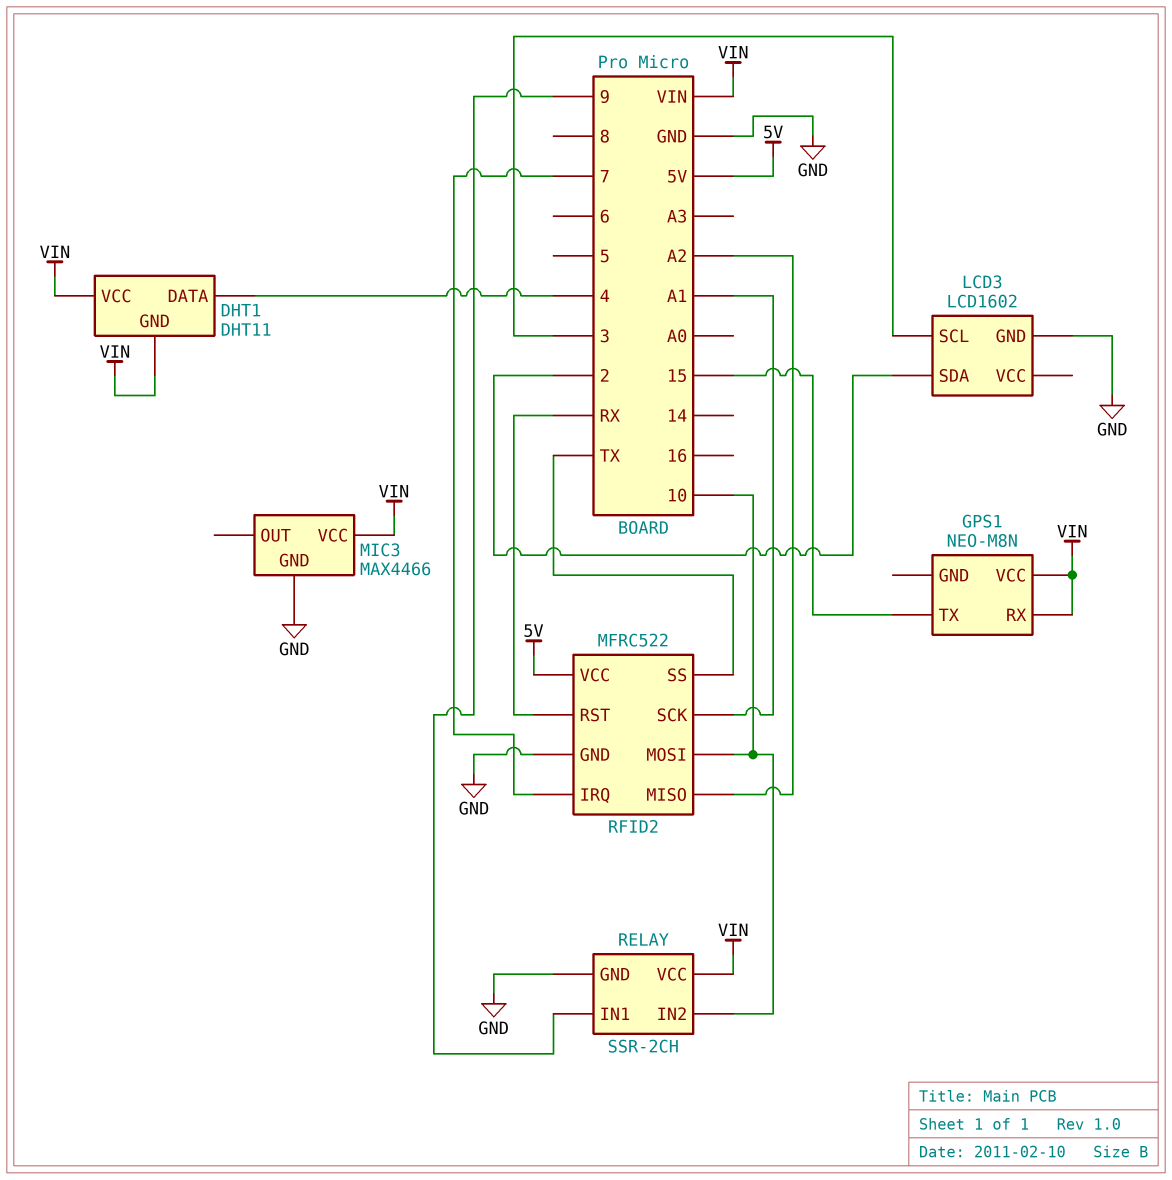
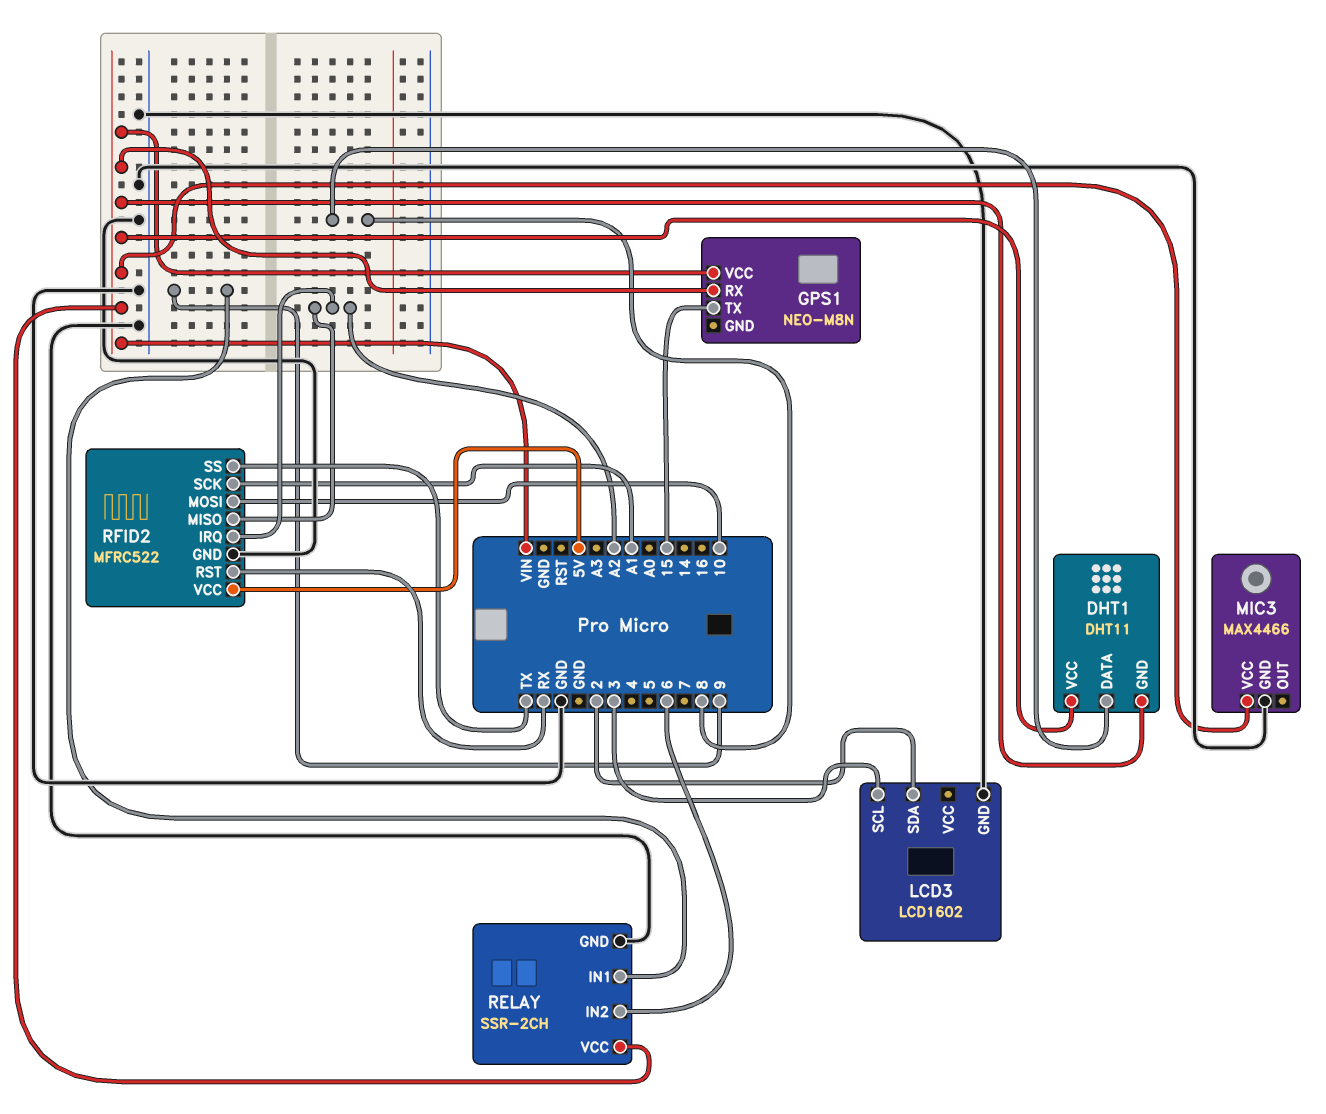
DHT1 pin DATA: 4 -> 8
RELAY pin IN2: 10 -> 6
RFID2 pin IRQ: 7 -> A2

